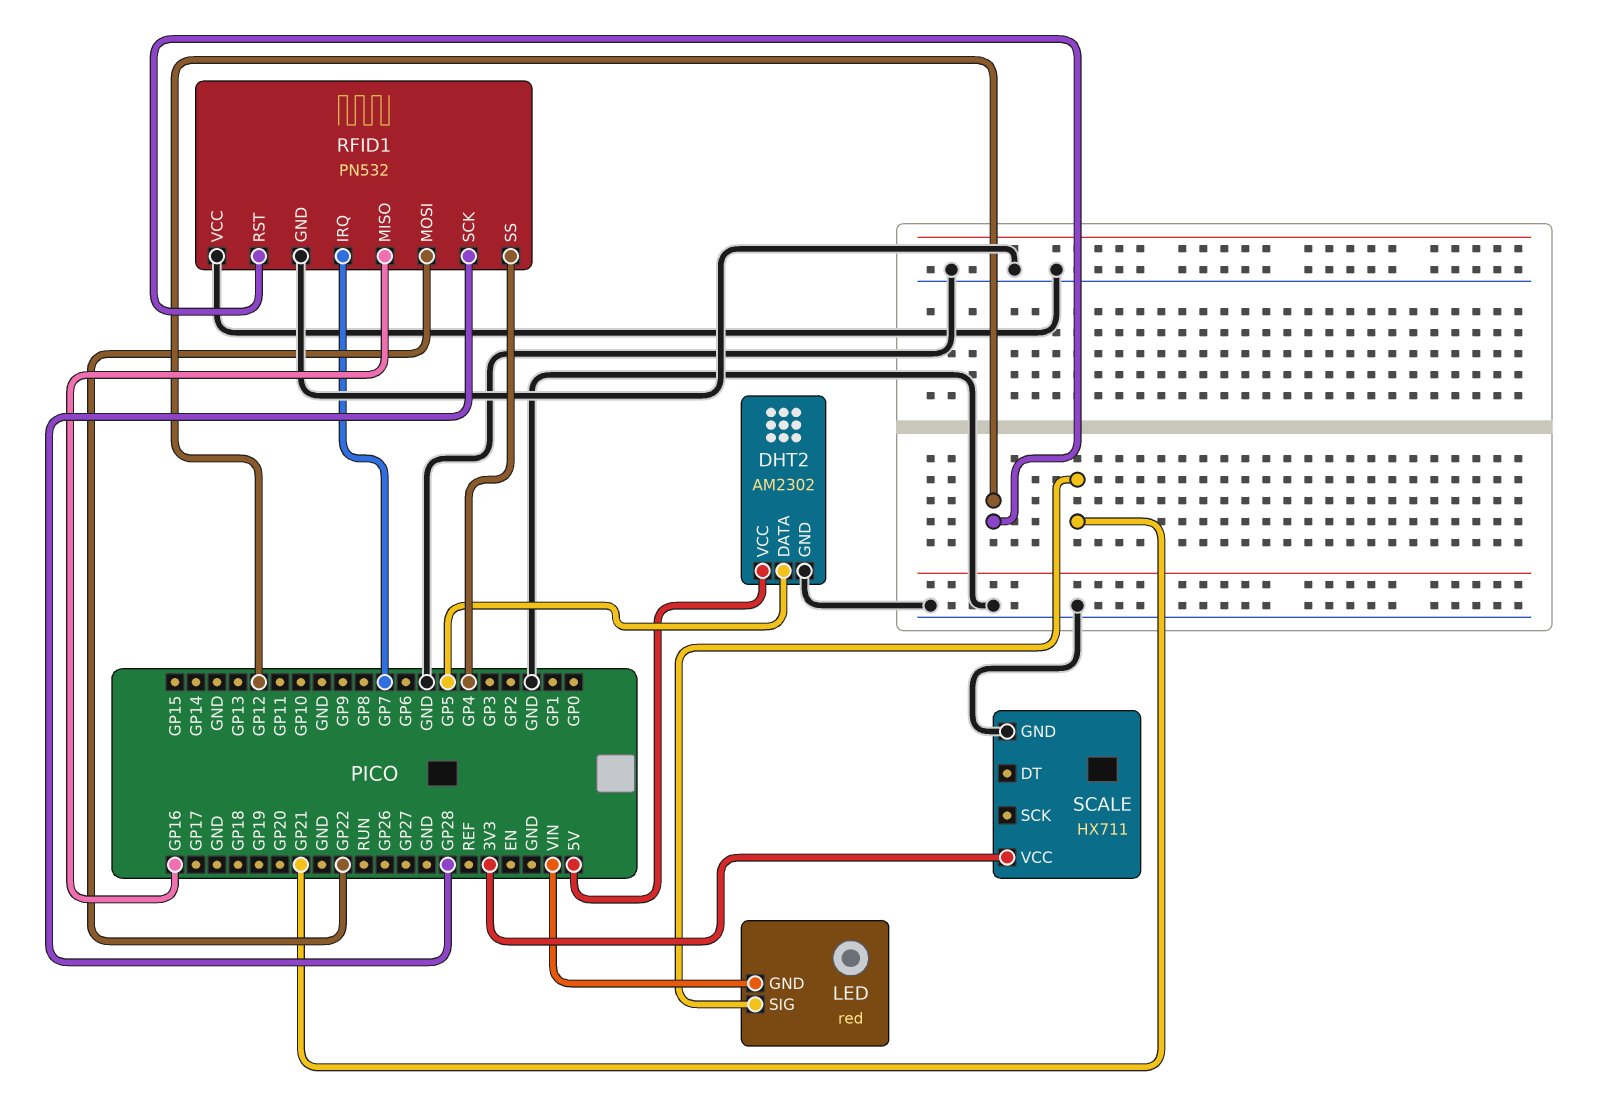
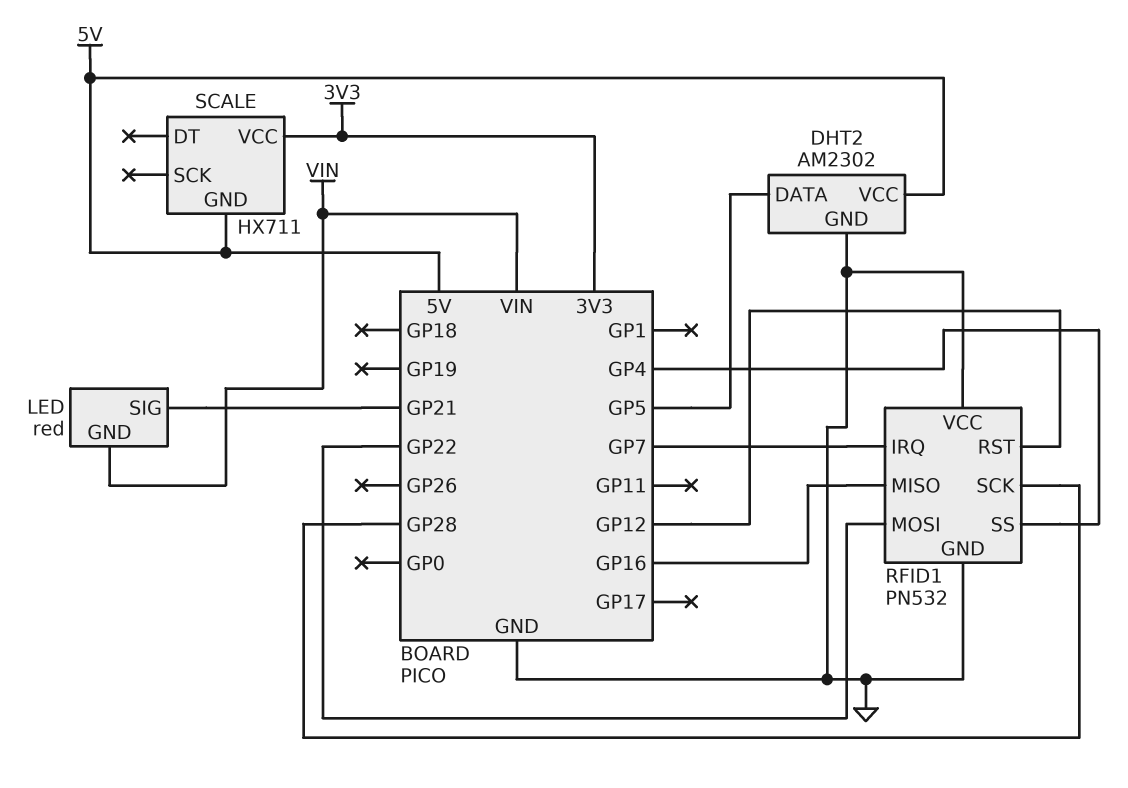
SCALE pin GND: GND -> 5V

